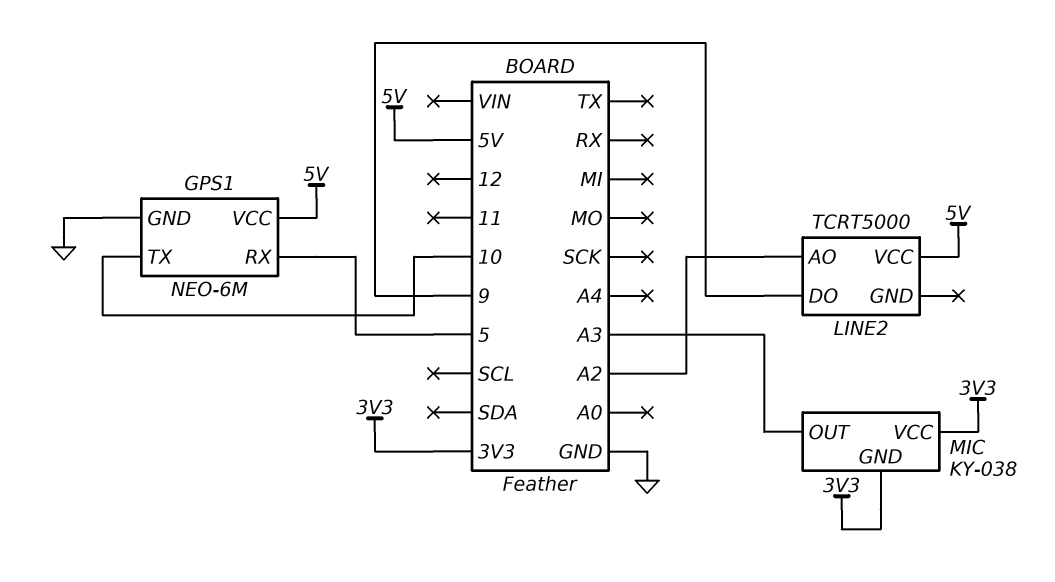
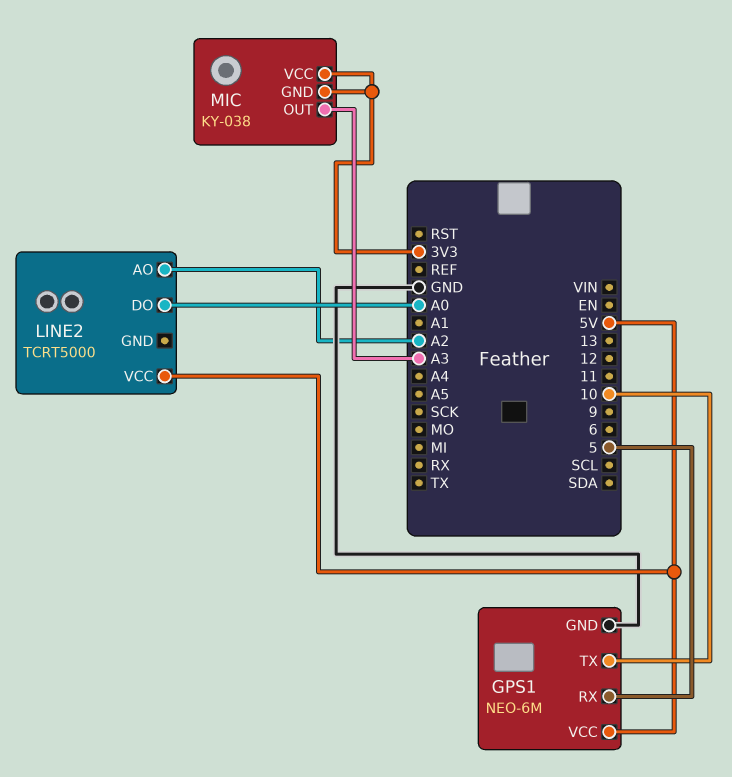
LINE2 pin DO: 9 -> A0

